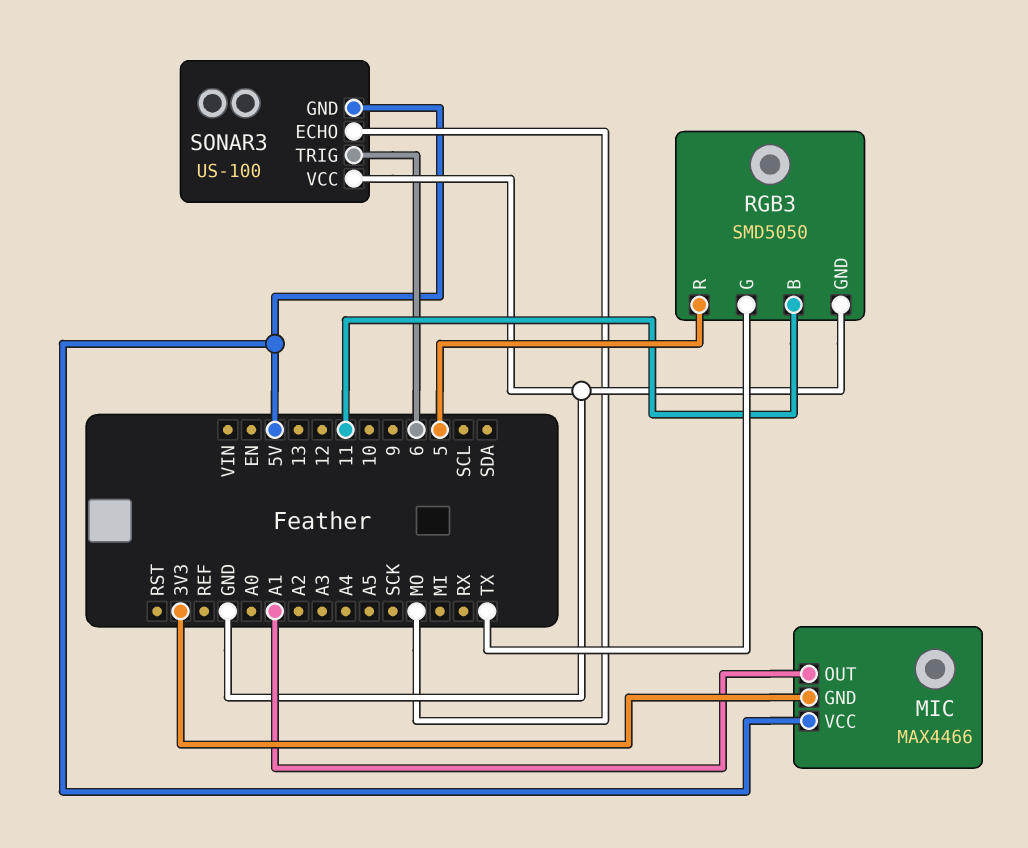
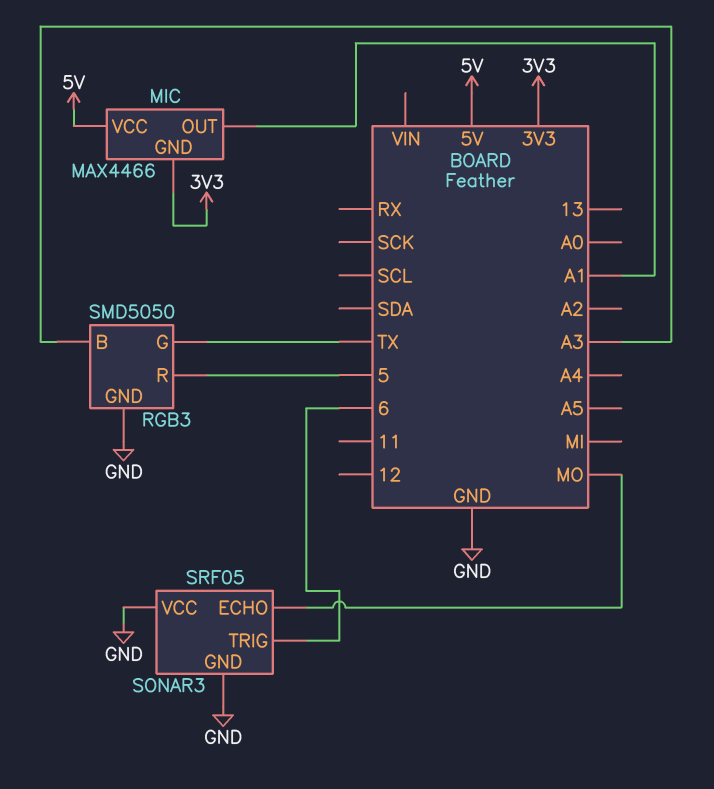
RGB3 pin B: 11 -> A3
SONAR3: US-100 -> SRF05
SONAR3 pin GND: 5V -> GND

